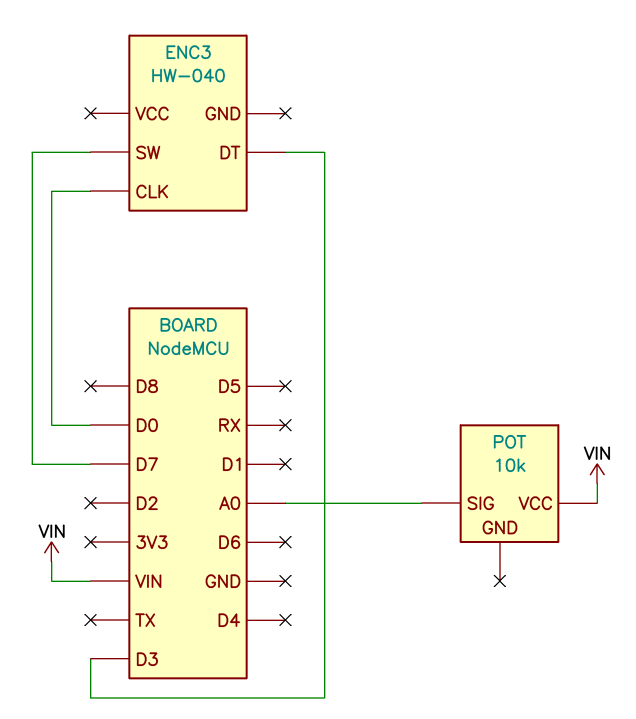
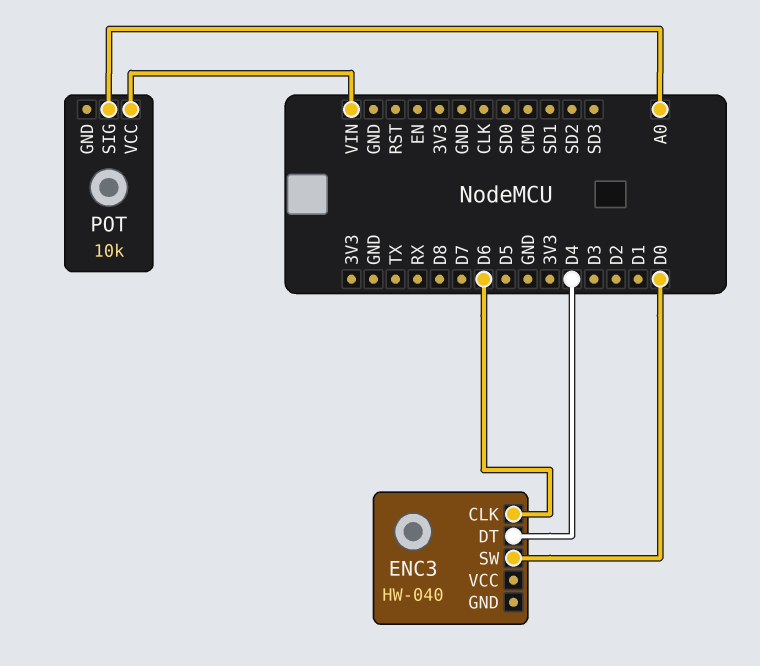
ENC3 pin CLK: D0 -> D6
ENC3 pin DT: D3 -> D4
ENC3 pin SW: D7 -> D0

